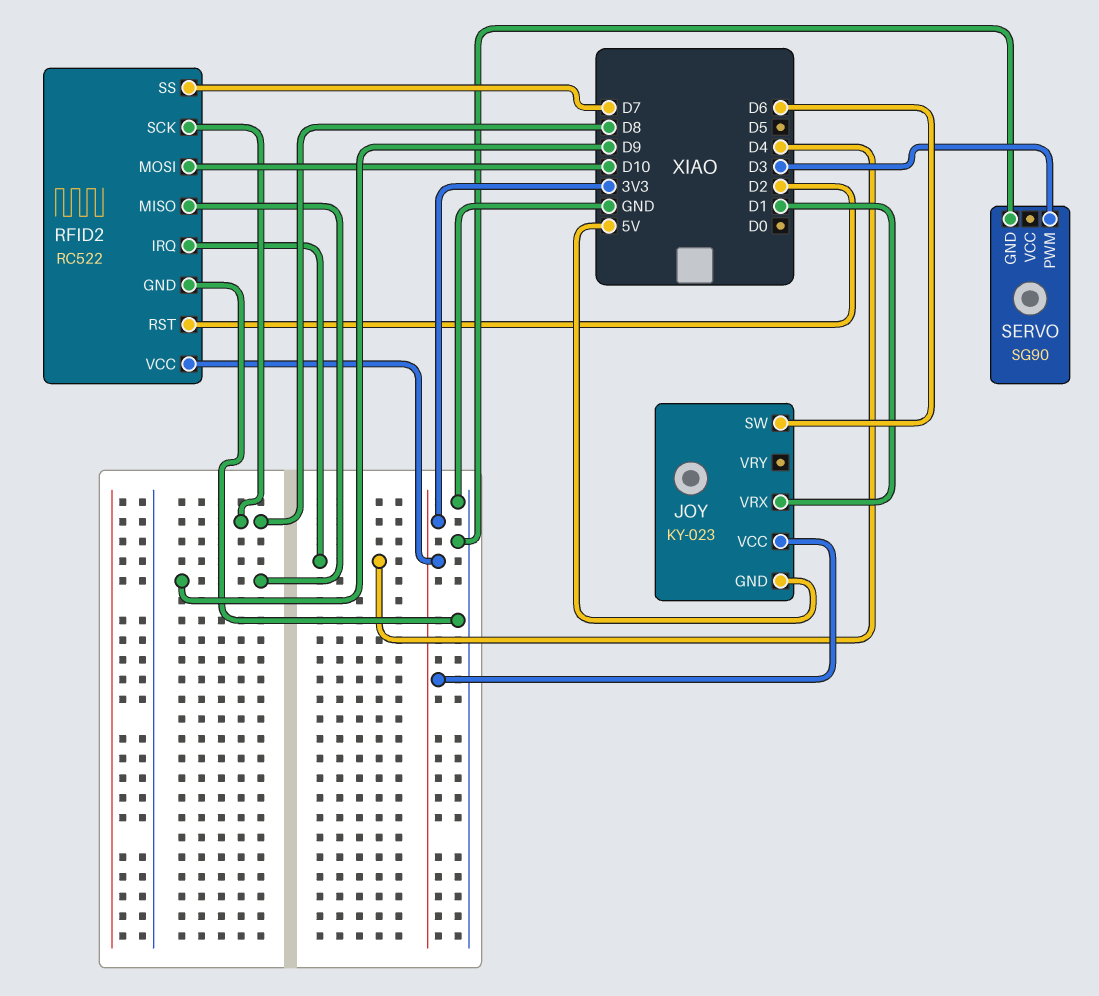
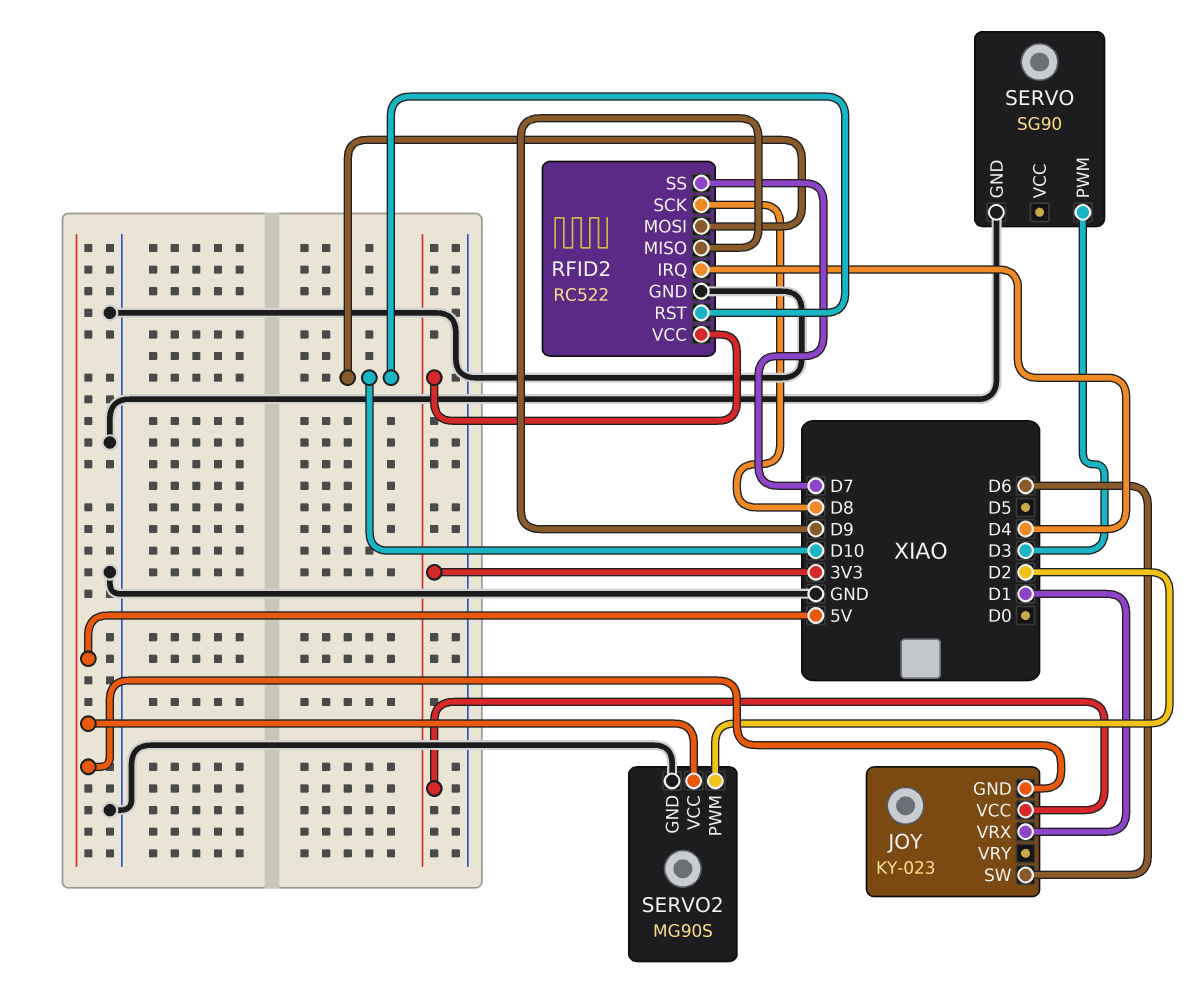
RFID2 pin RST: D2 -> D10
SERVO2: none -> MG90S
SERVO2 pin GND: none -> GND
SERVO2 pin PWM: none -> D2
SERVO2 pin VCC: none -> 5V

